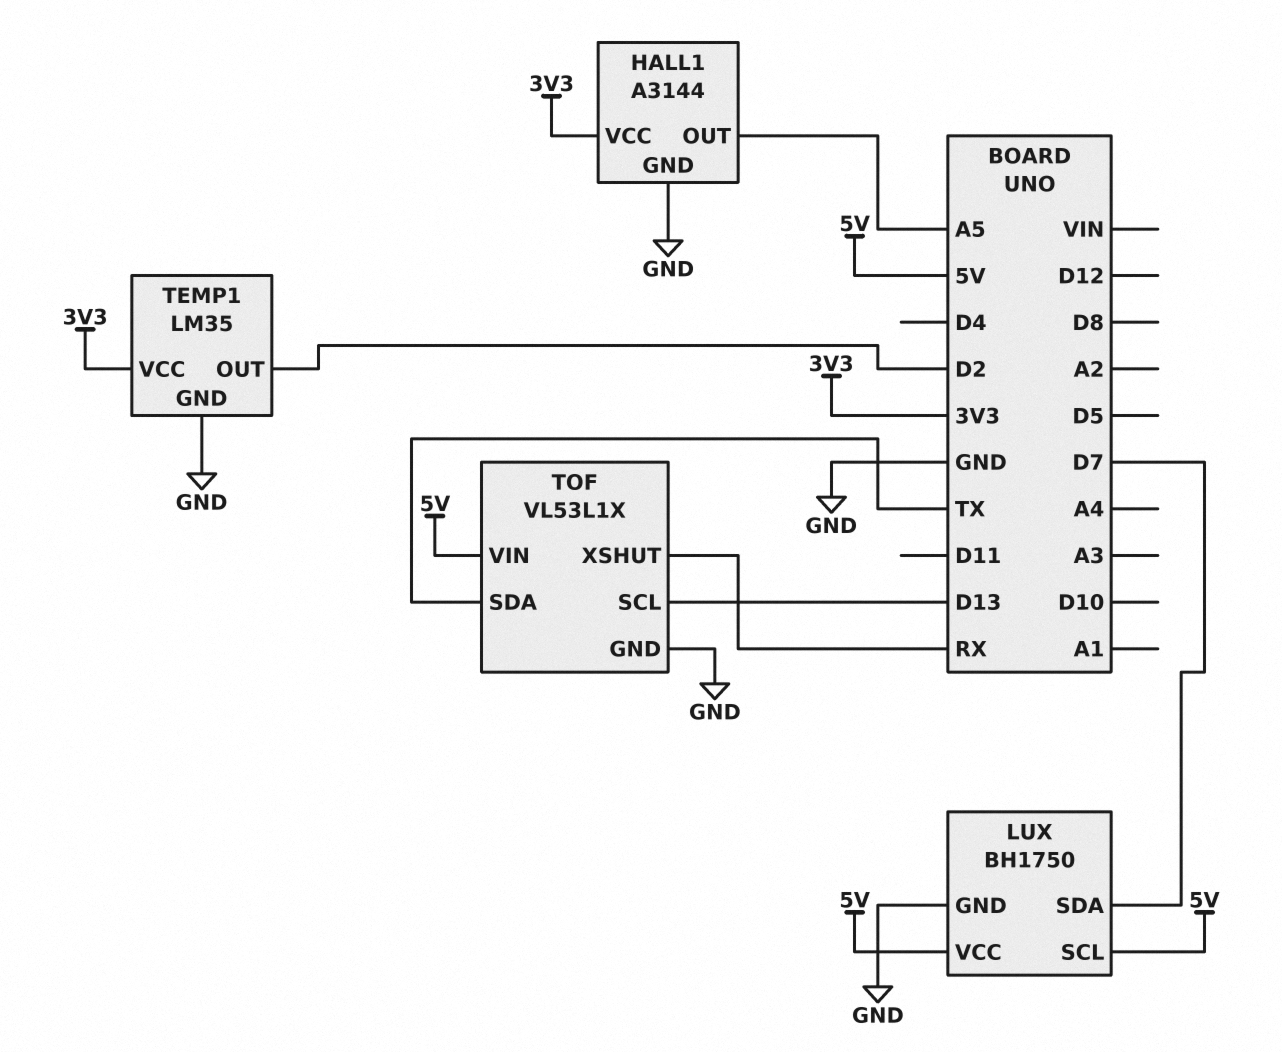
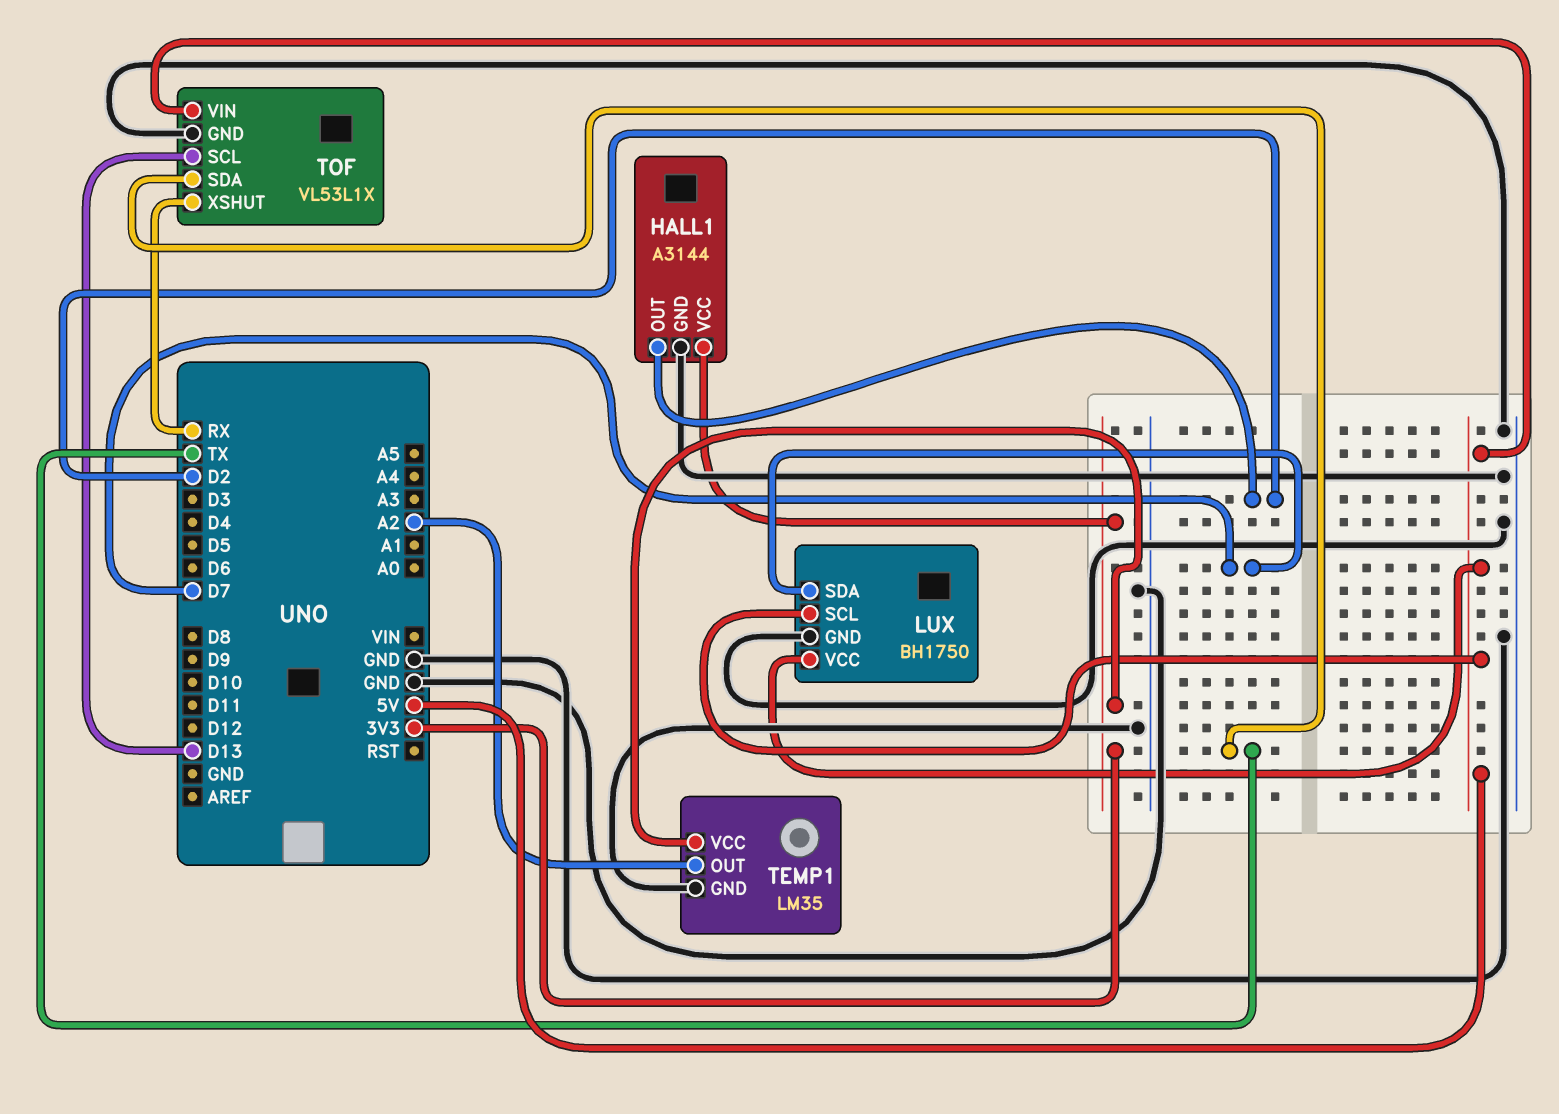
HALL1 pin OUT: A5 -> D2
TEMP1 pin OUT: D2 -> A2

